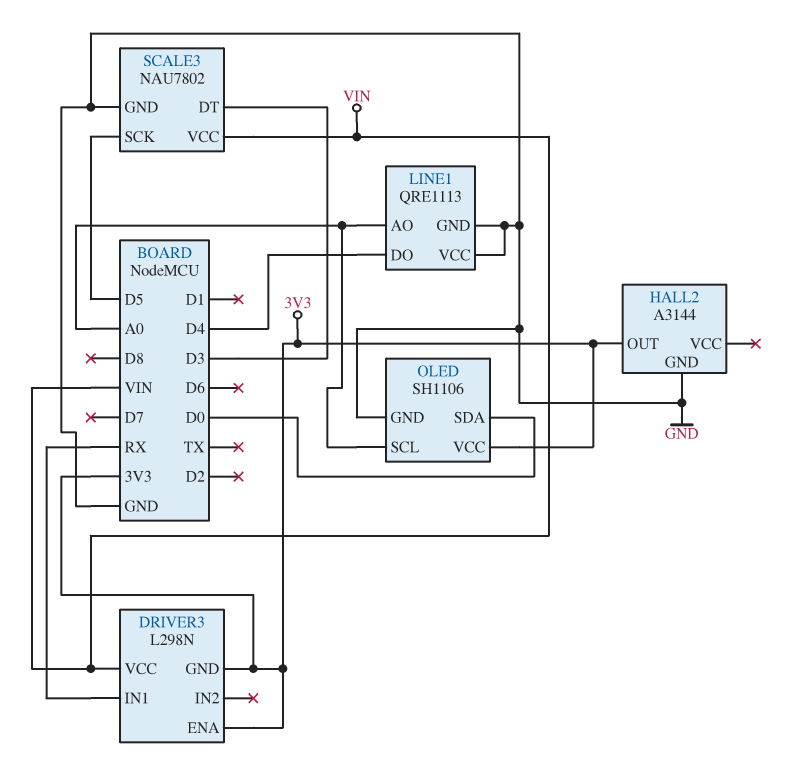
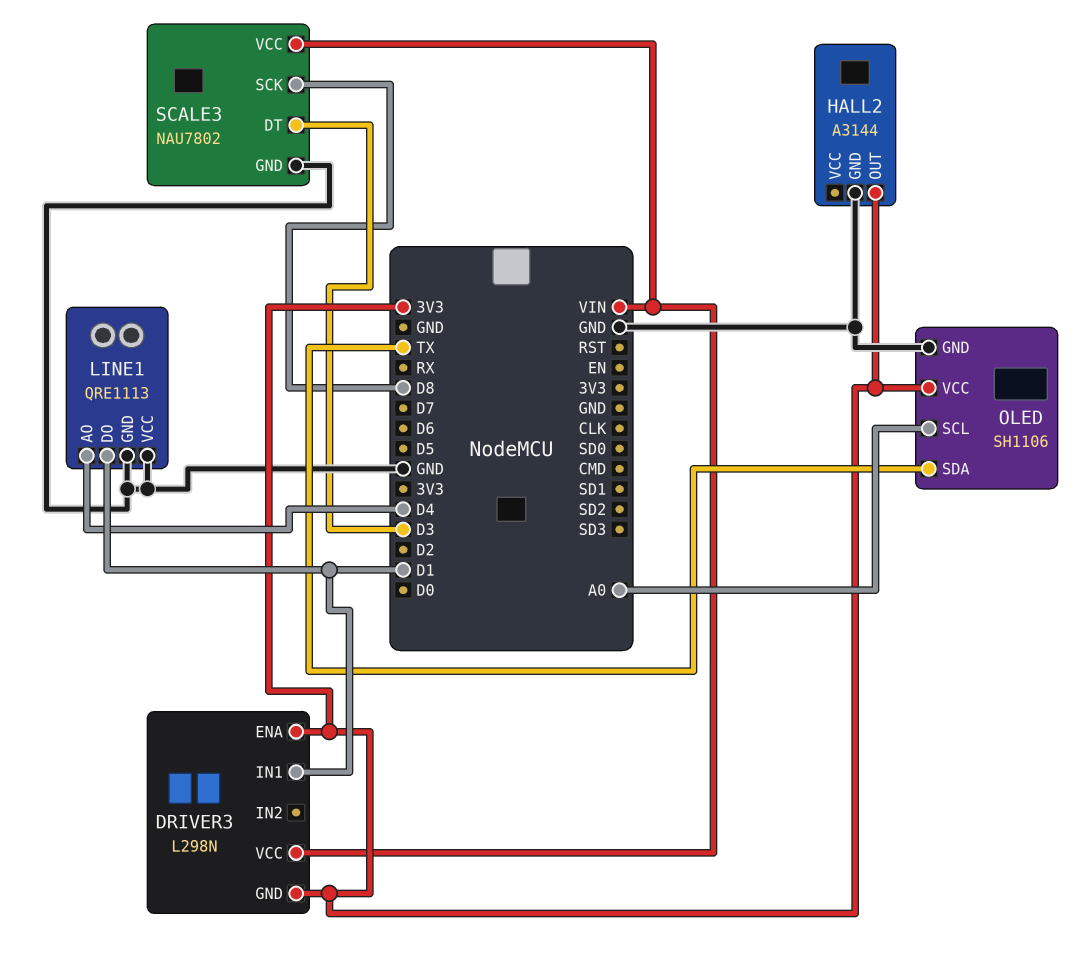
DRIVER3 pin IN1: RX -> D1
LINE1 pin AO: A0 -> D4
LINE1 pin DO: D4 -> D1
OLED pin SDA: D0 -> TX
SCALE3 pin SCK: D5 -> D8

